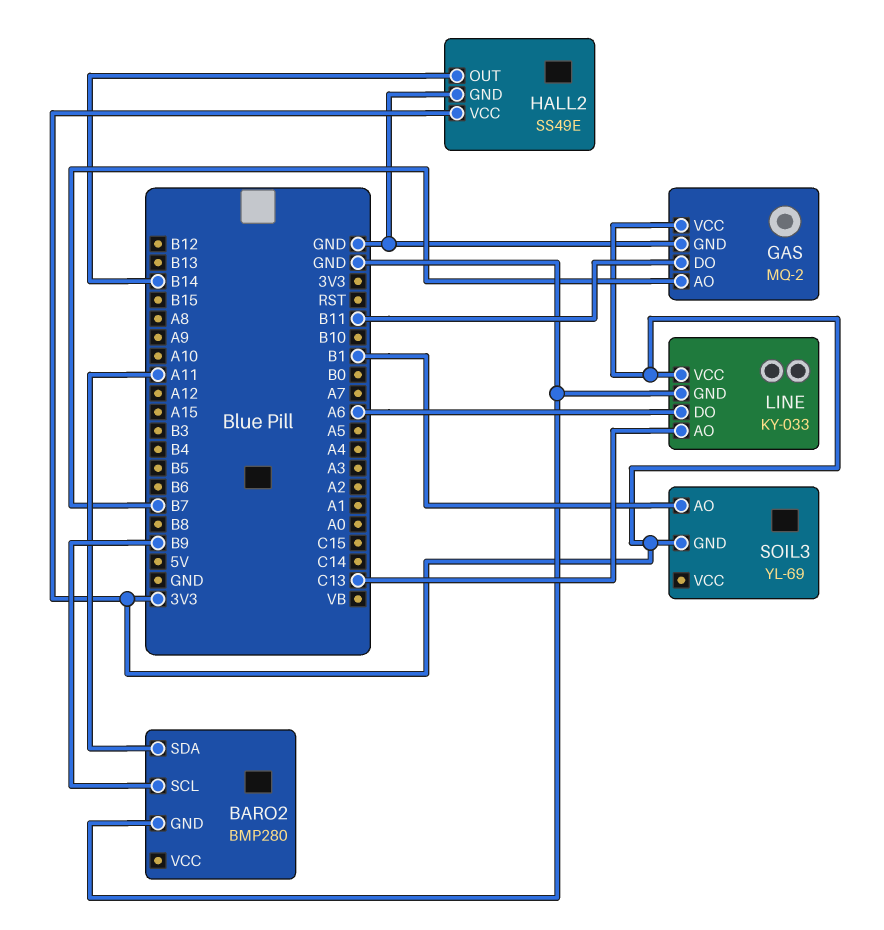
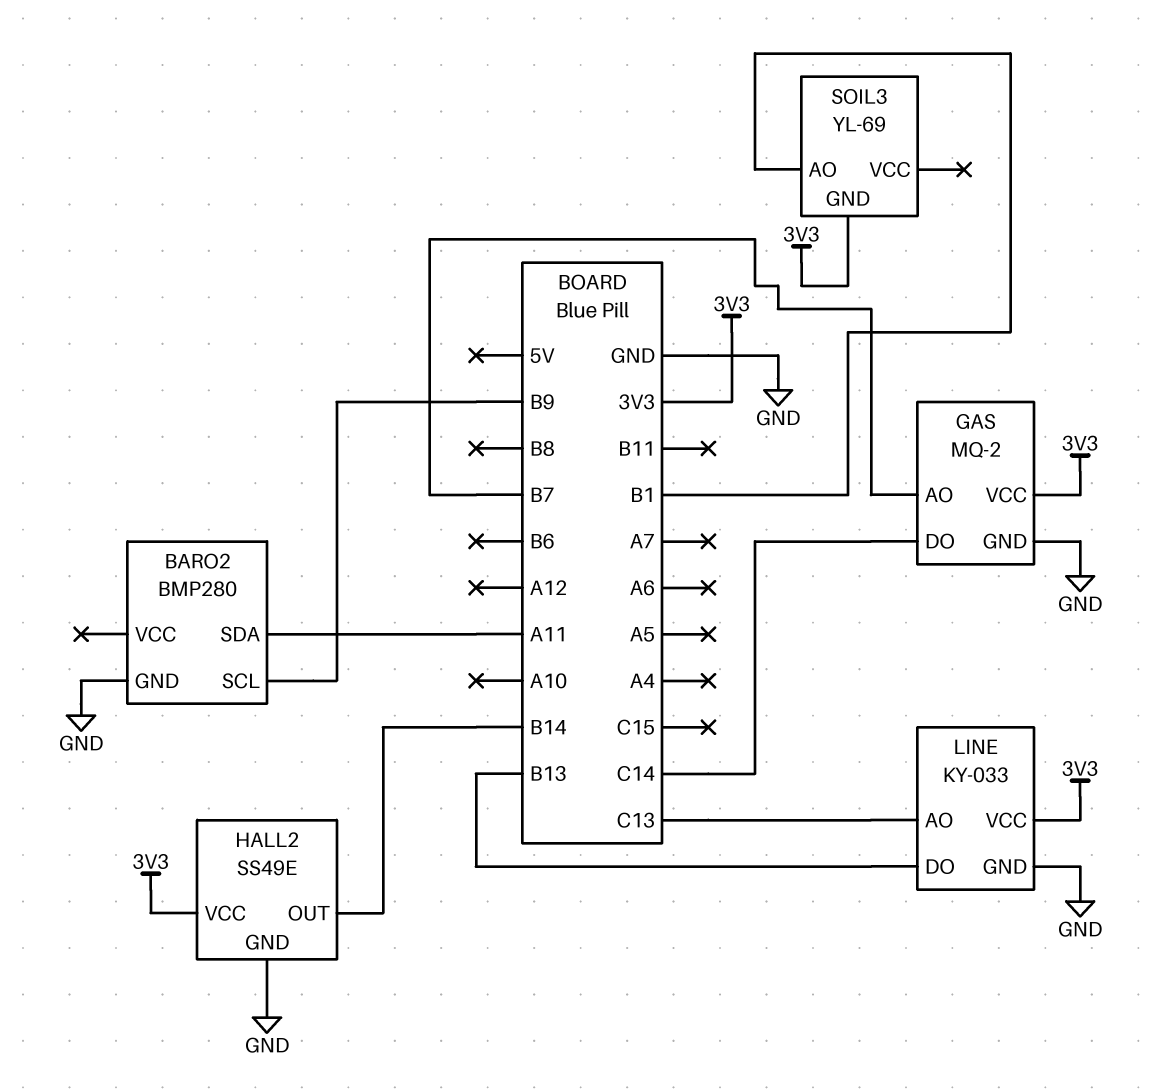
GAS pin DO: B11 -> C14
LINE pin DO: A6 -> B13

